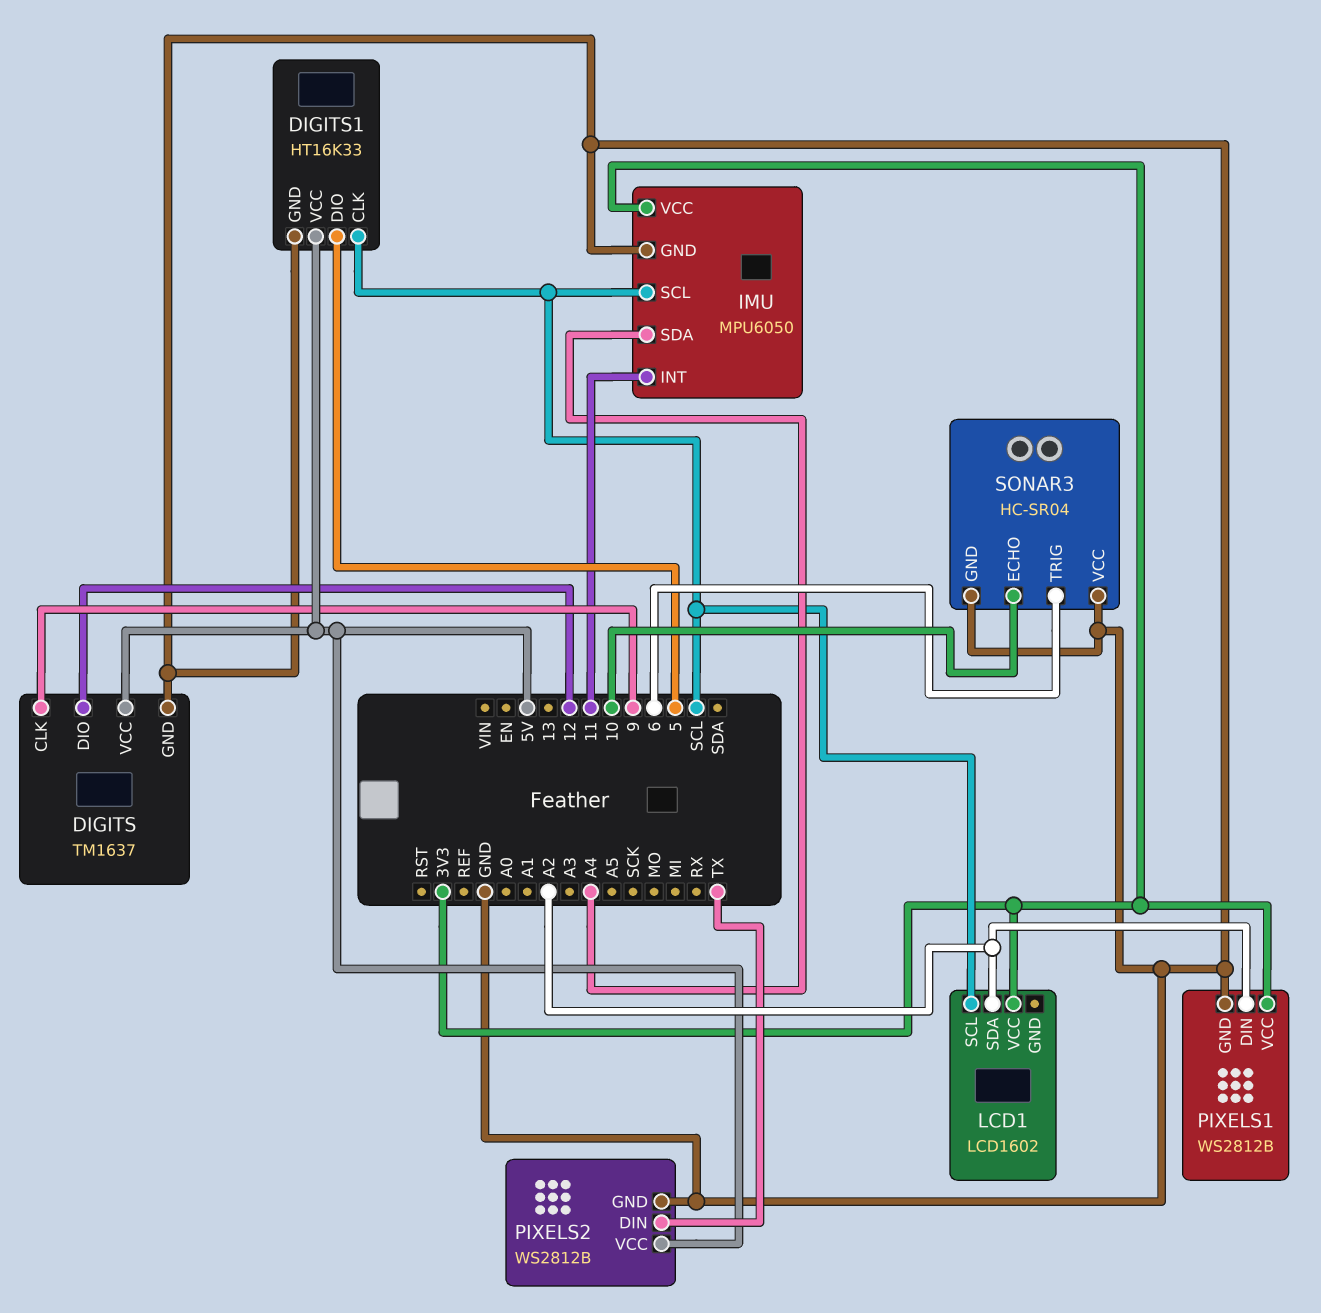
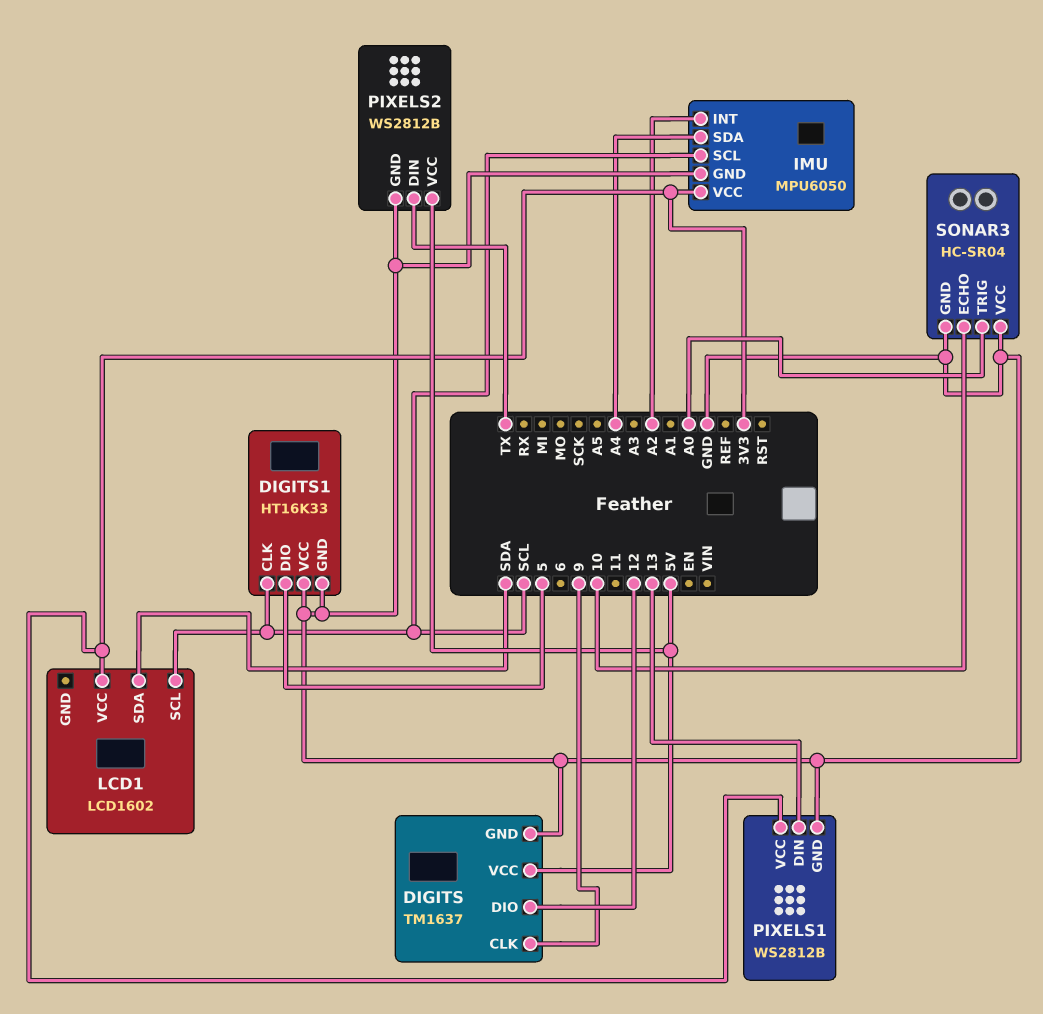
DIGITS1 pin VCC: 5V -> GND
IMU pin INT: 11 -> A2
LCD1 pin SDA: A2 -> SDA
PIXELS1 pin DIN: A2 -> 13
SONAR3 pin TRIG: 6 -> A0

